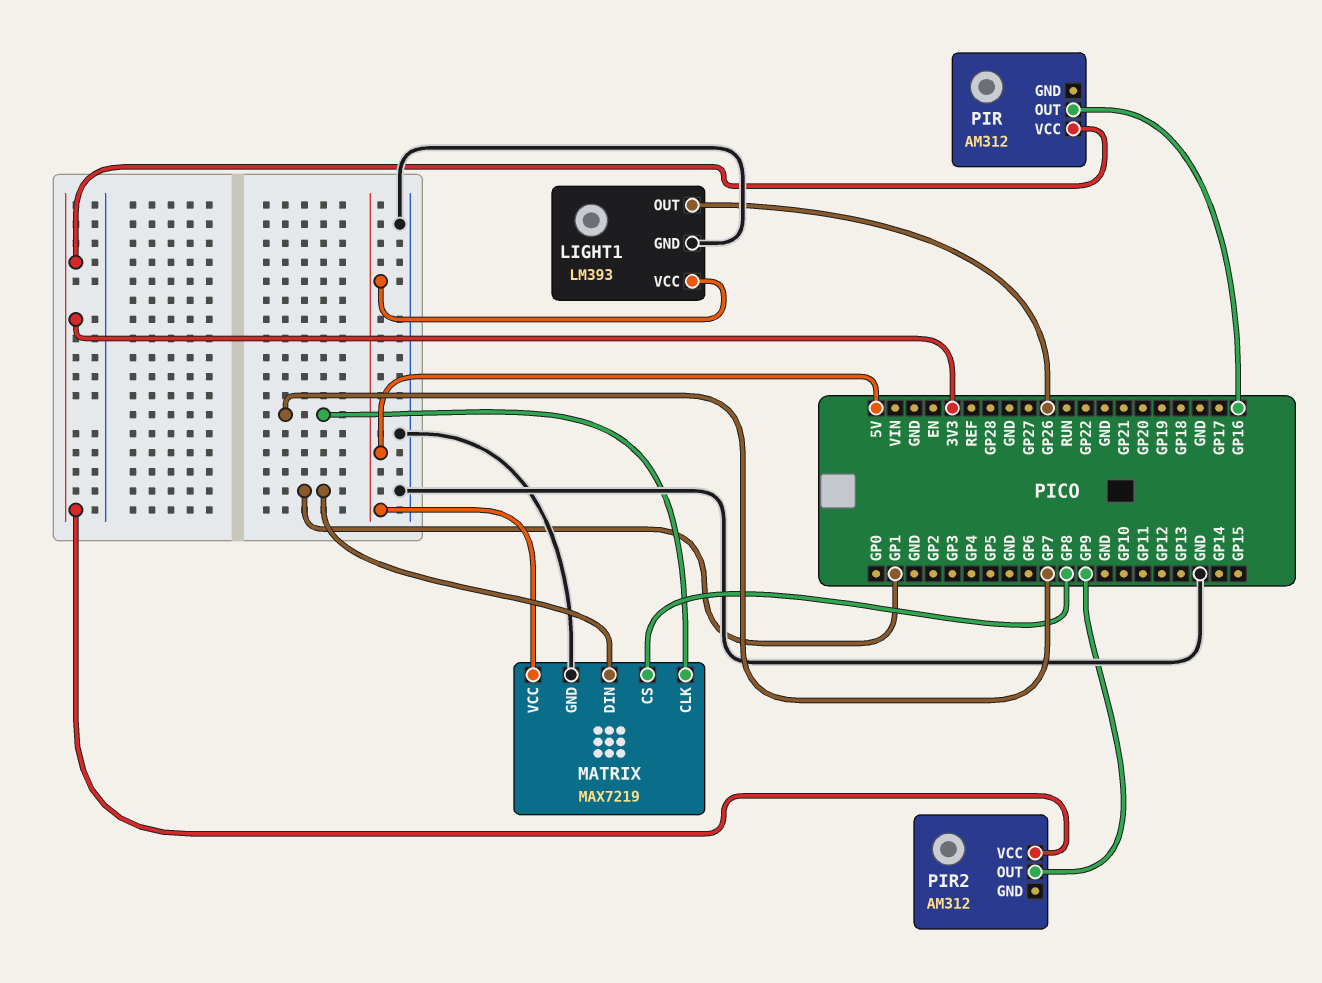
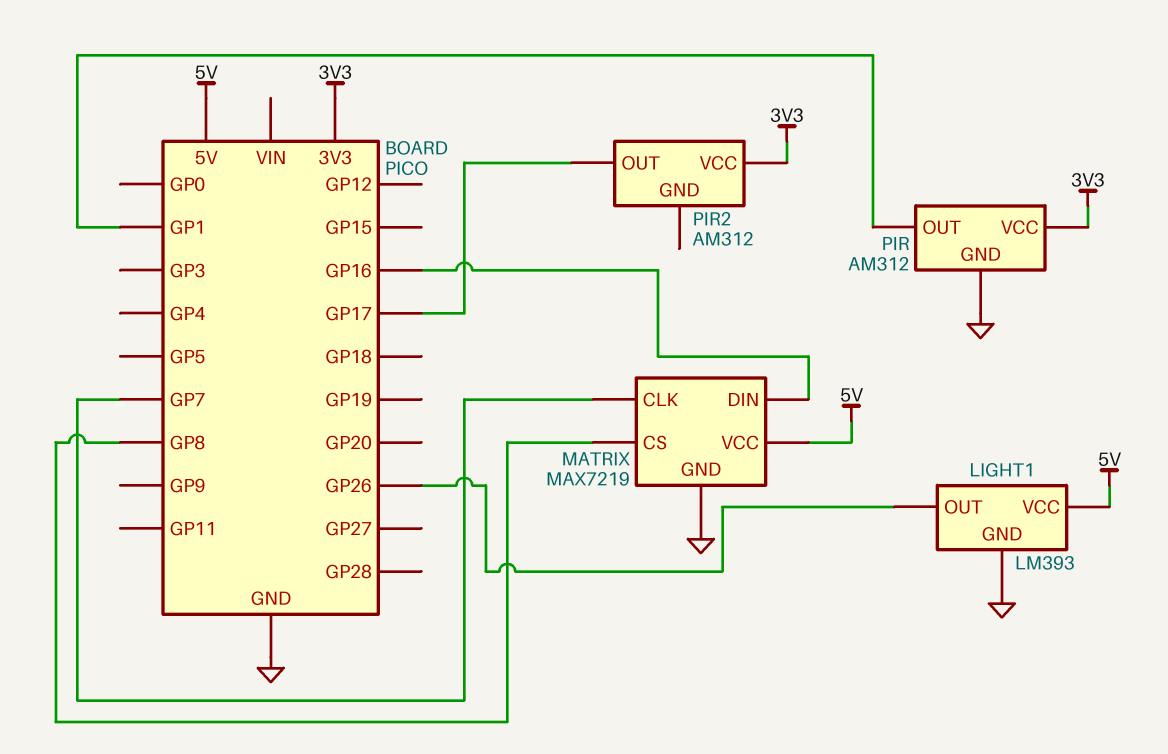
MATRIX pin DIN: GP1 -> GP16
PIR pin GND: none -> GND
PIR pin OUT: GP16 -> GP1
PIR2 pin OUT: GP9 -> GP17

